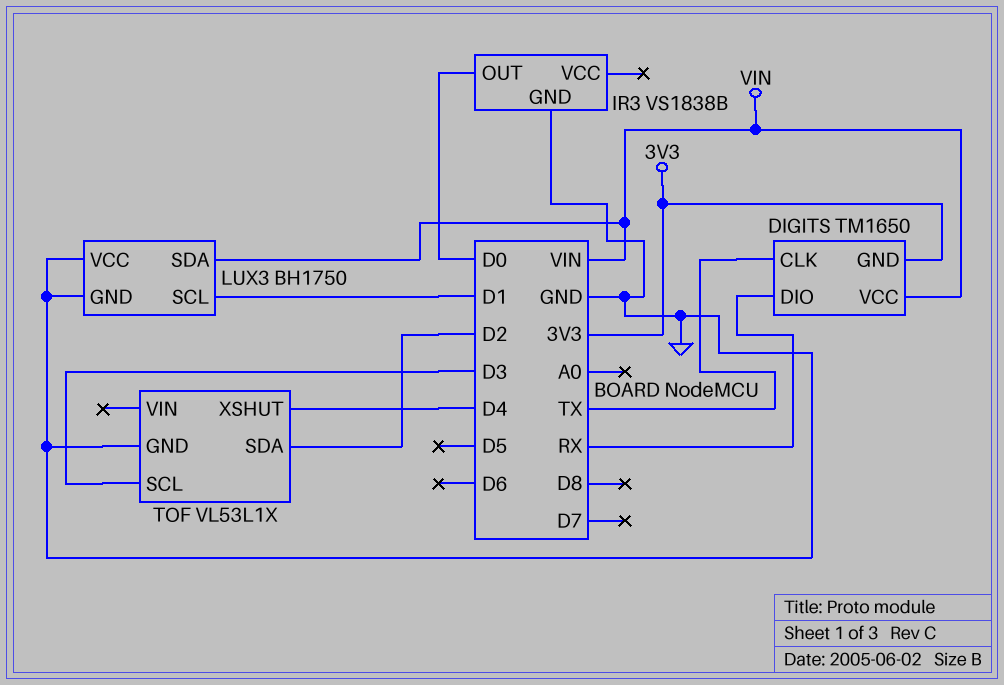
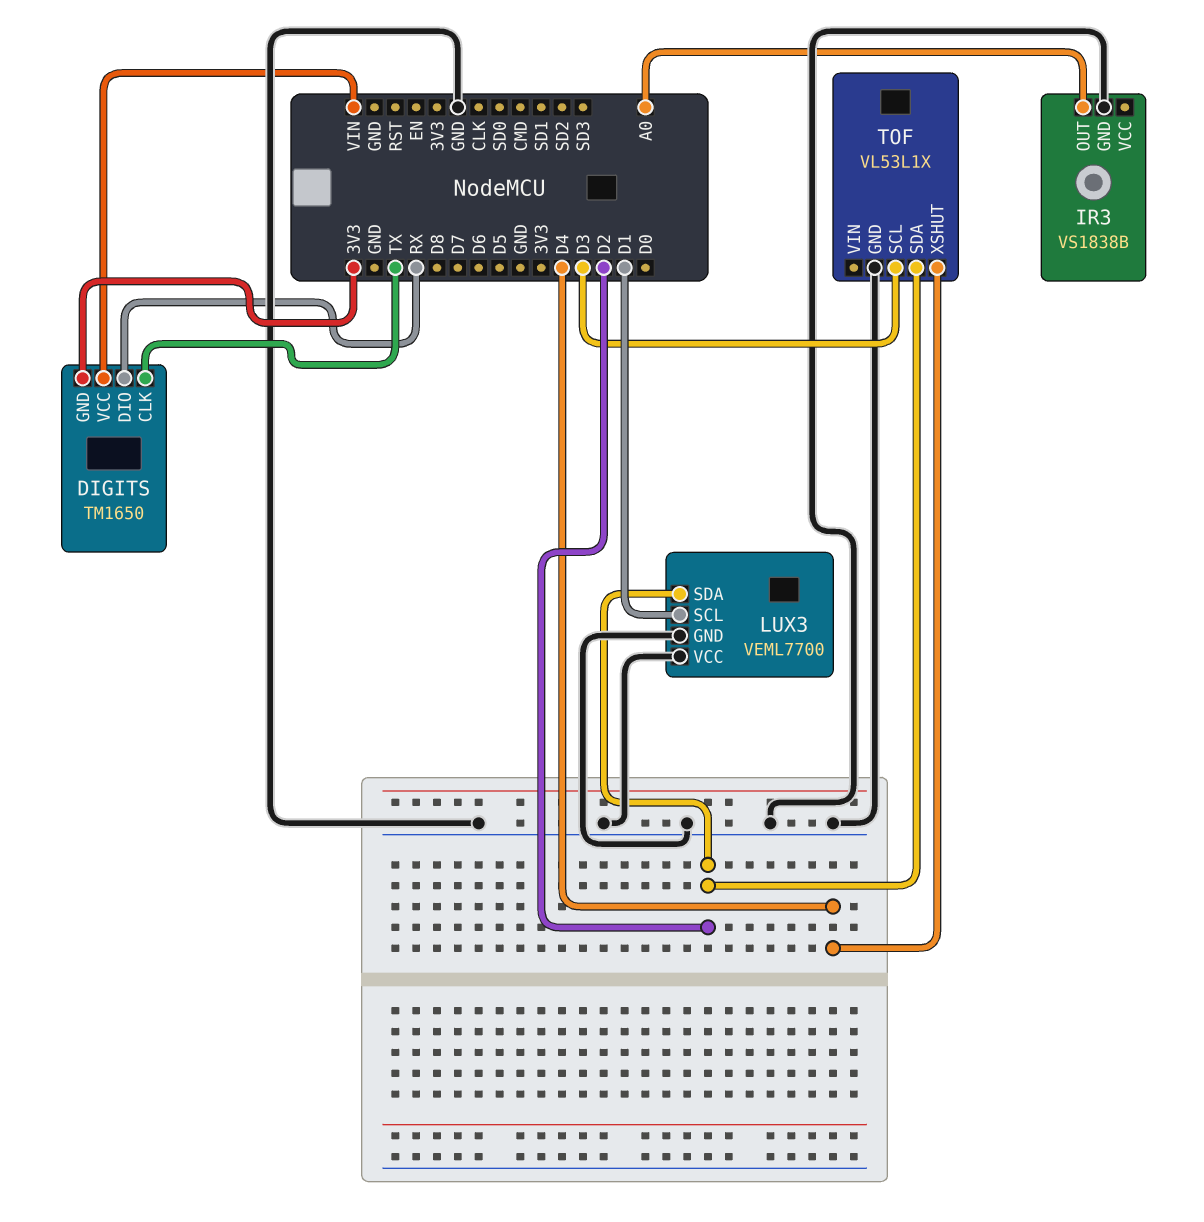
IR3 pin OUT: D0 -> A0
LUX3: BH1750 -> VEML7700
LUX3 pin SDA: VIN -> D2

